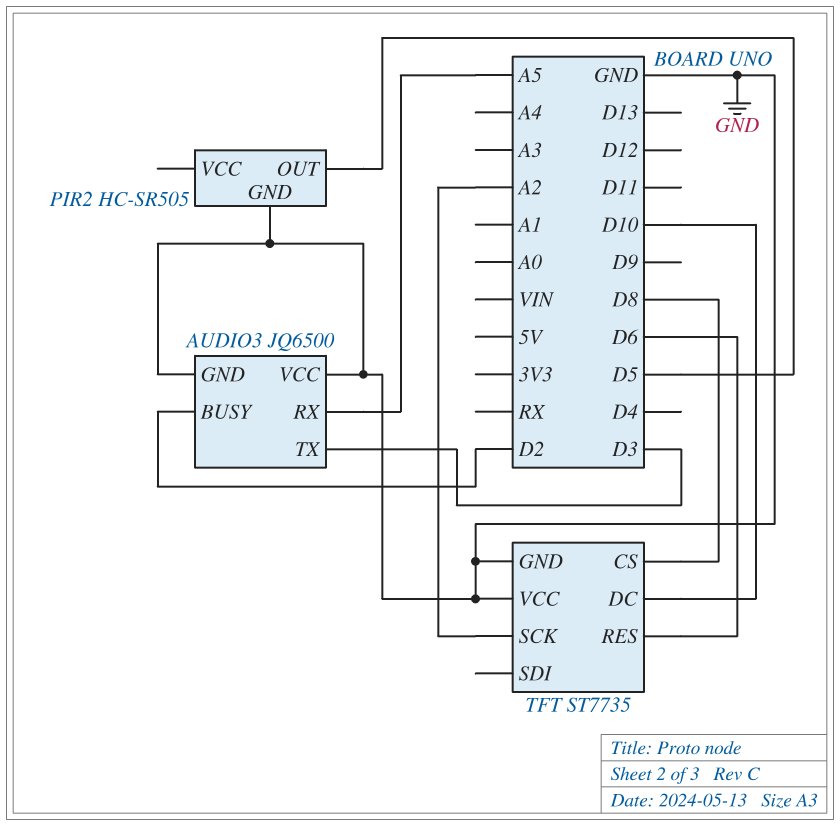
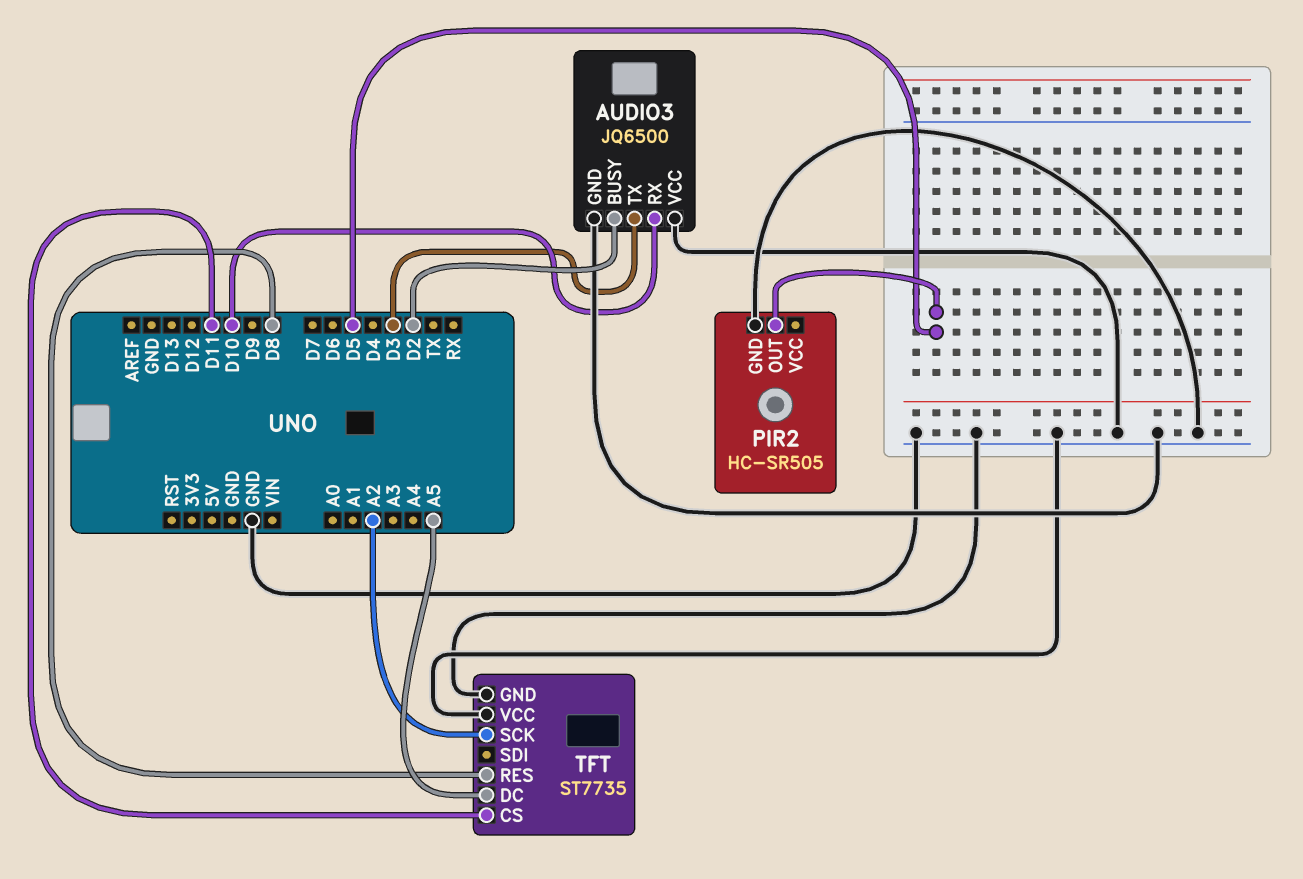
AUDIO3 pin RX: A5 -> D10
TFT pin CS: D8 -> D11
TFT pin DC: D10 -> A5
TFT pin RES: D6 -> D8

